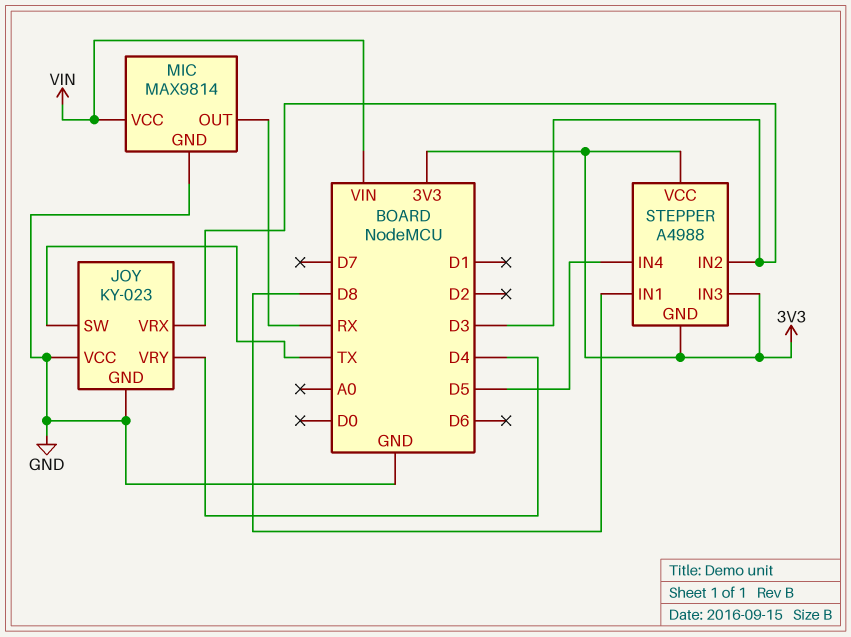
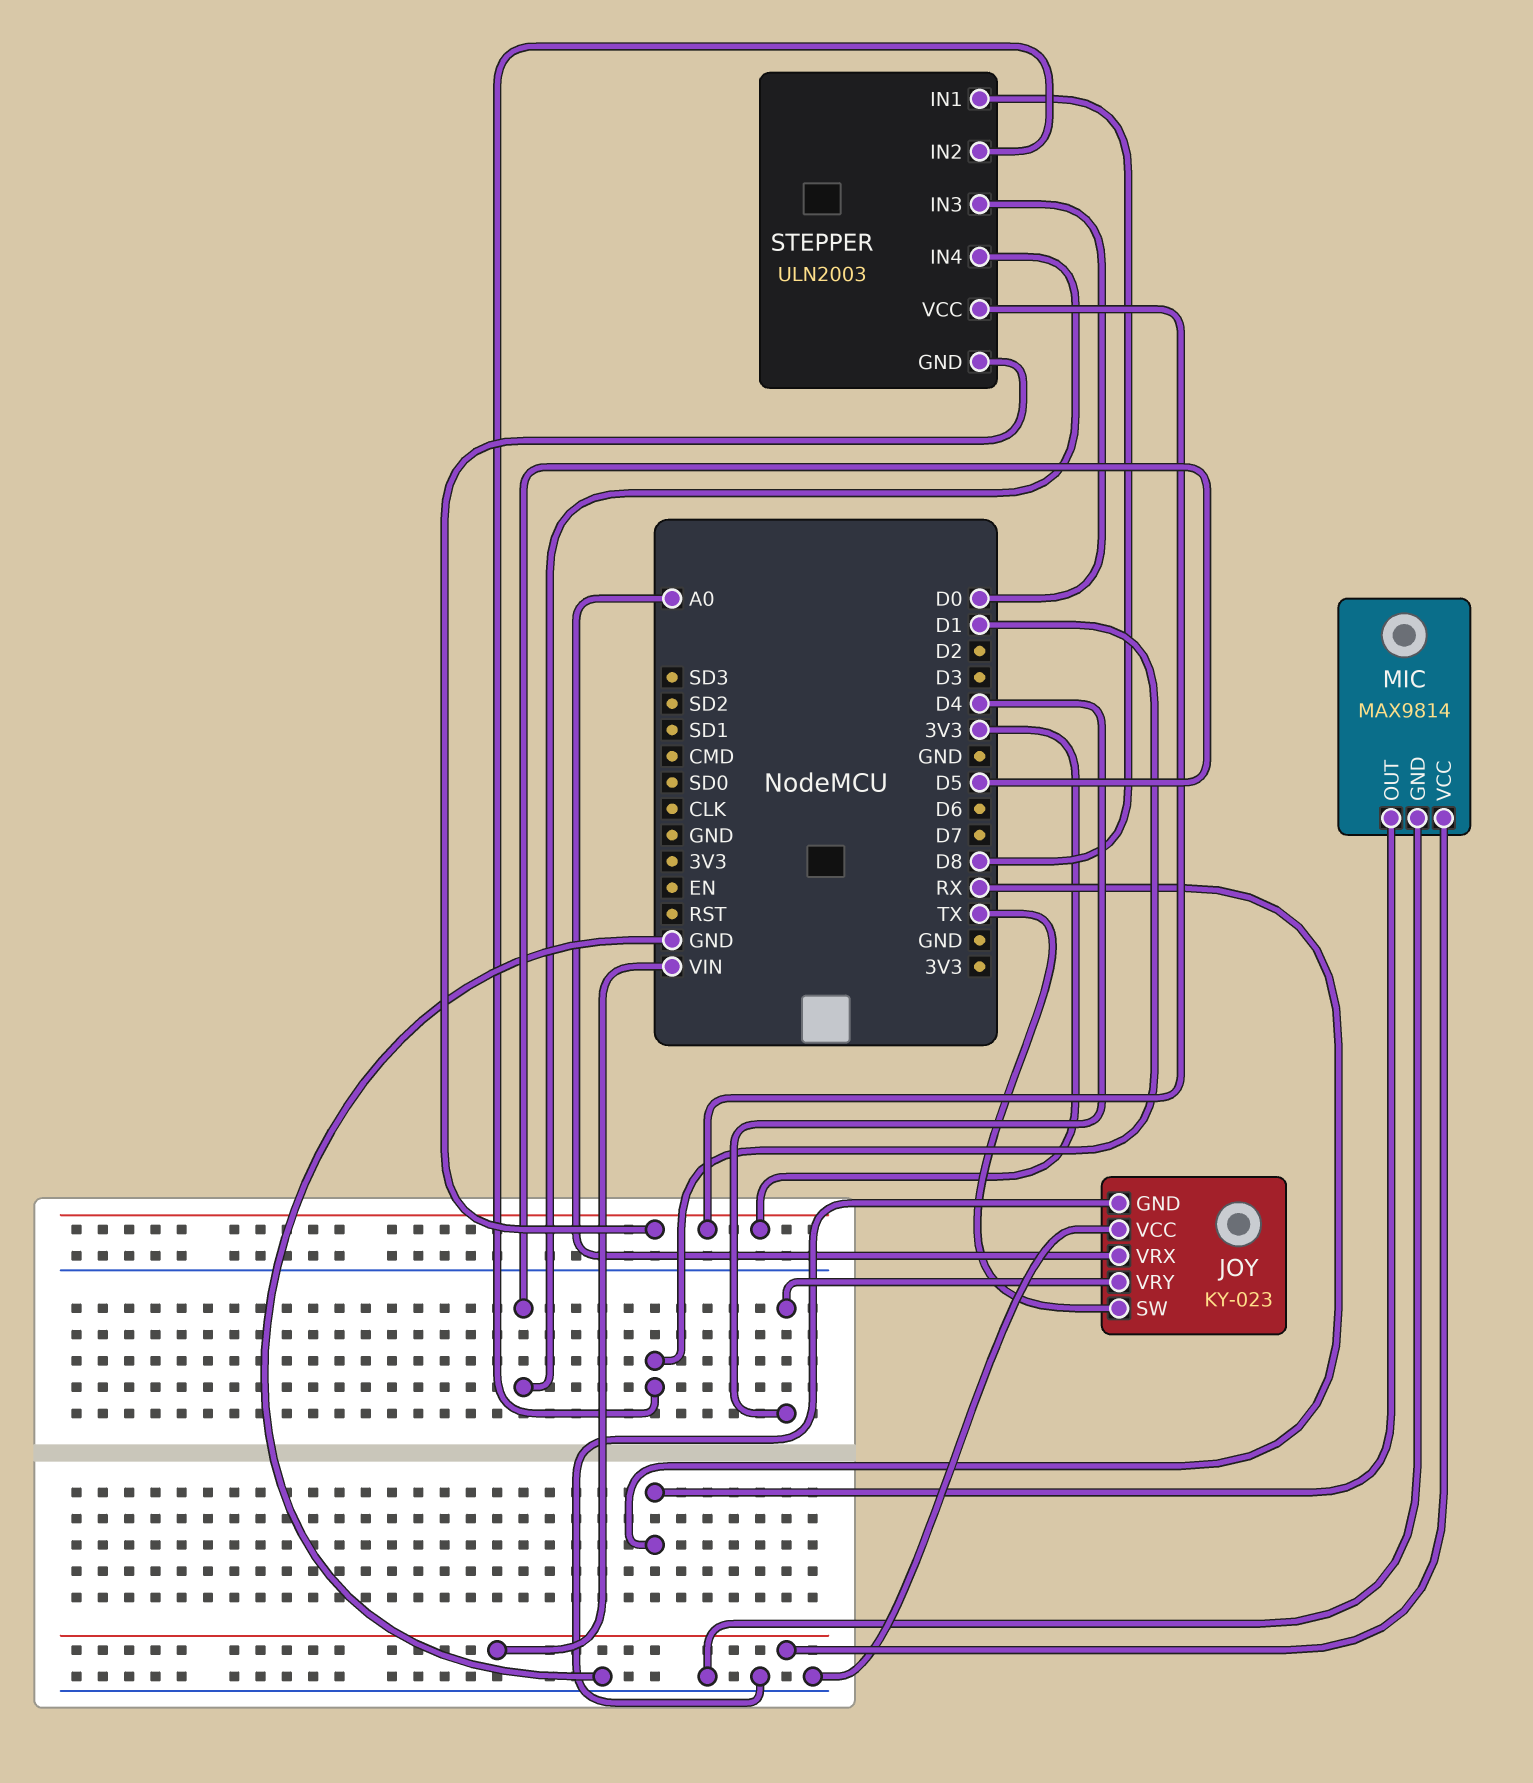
JOY pin VRX: D3 -> A0
STEPPER: A4988 -> ULN2003
STEPPER pin IN2: D3 -> D1
STEPPER pin IN3: 3V3 -> D0

